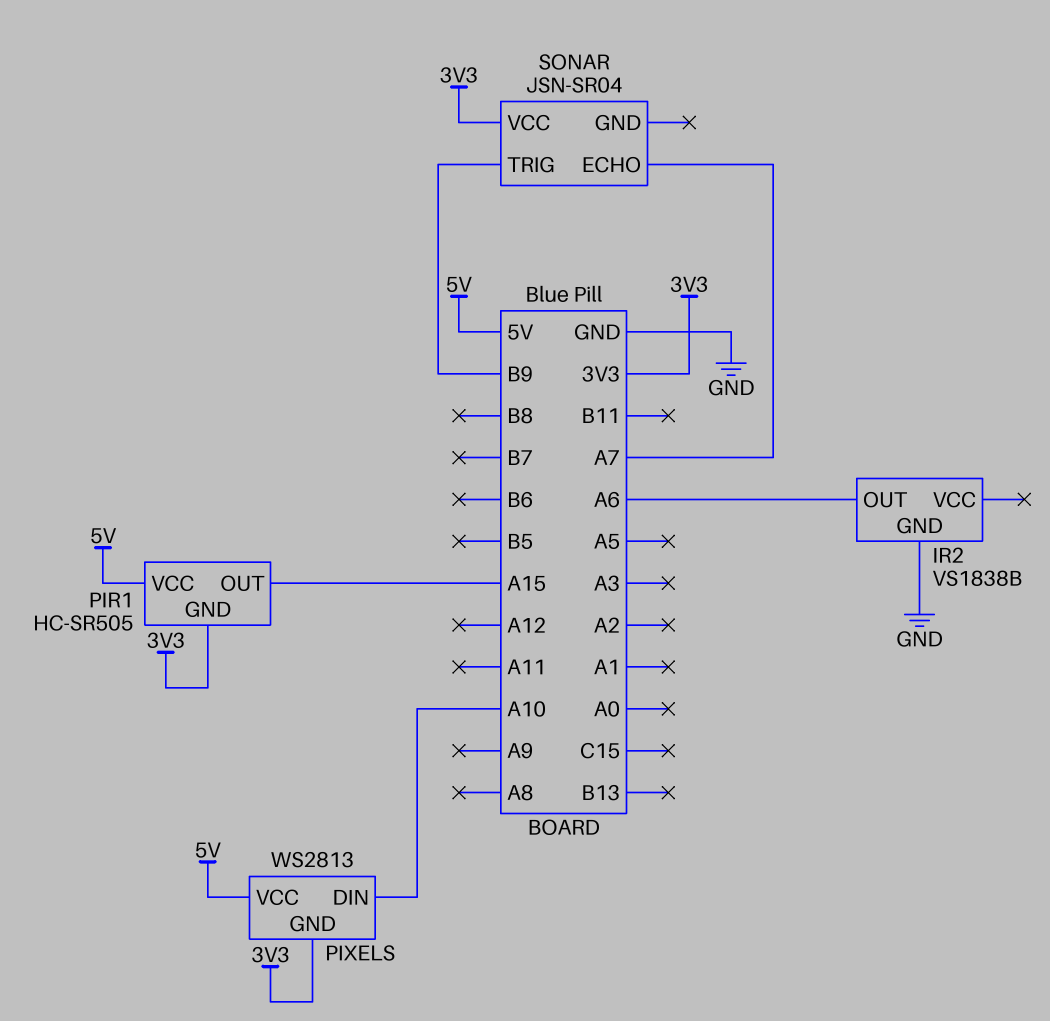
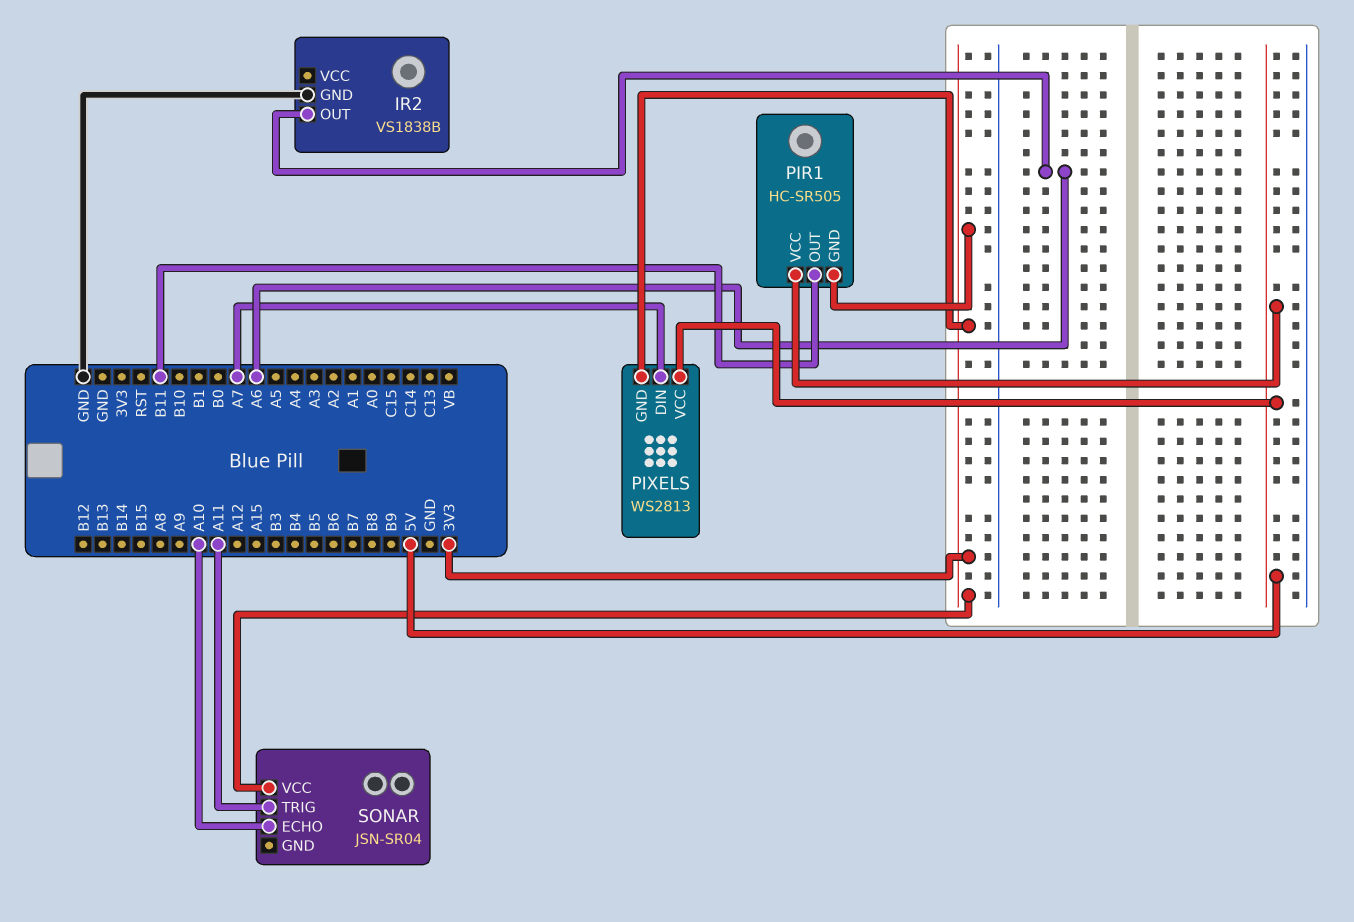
PIR1 pin OUT: A15 -> B11
PIXELS pin DIN: A10 -> A7
SONAR pin ECHO: A7 -> A10
SONAR pin TRIG: B9 -> A11

